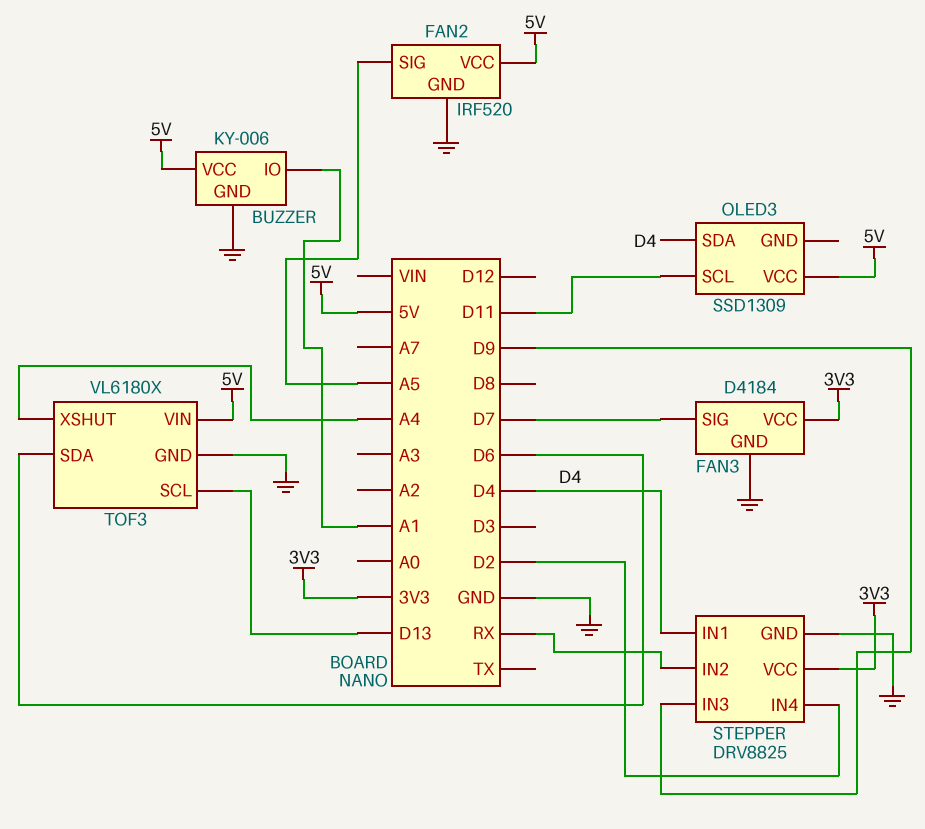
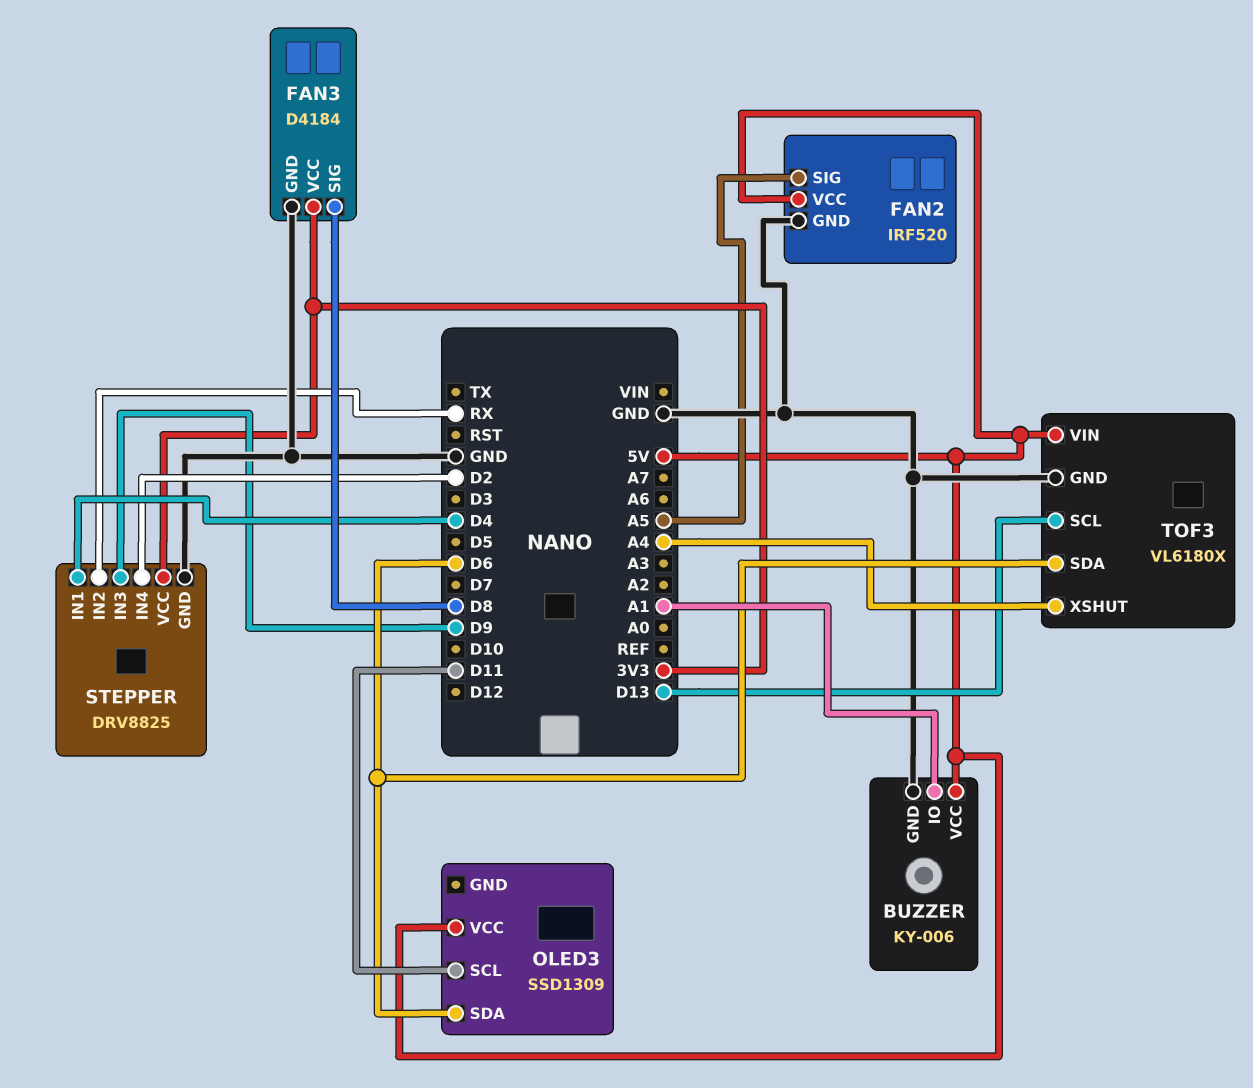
FAN3 pin SIG: D7 -> D8
OLED3 pin SDA: D4 -> D6

